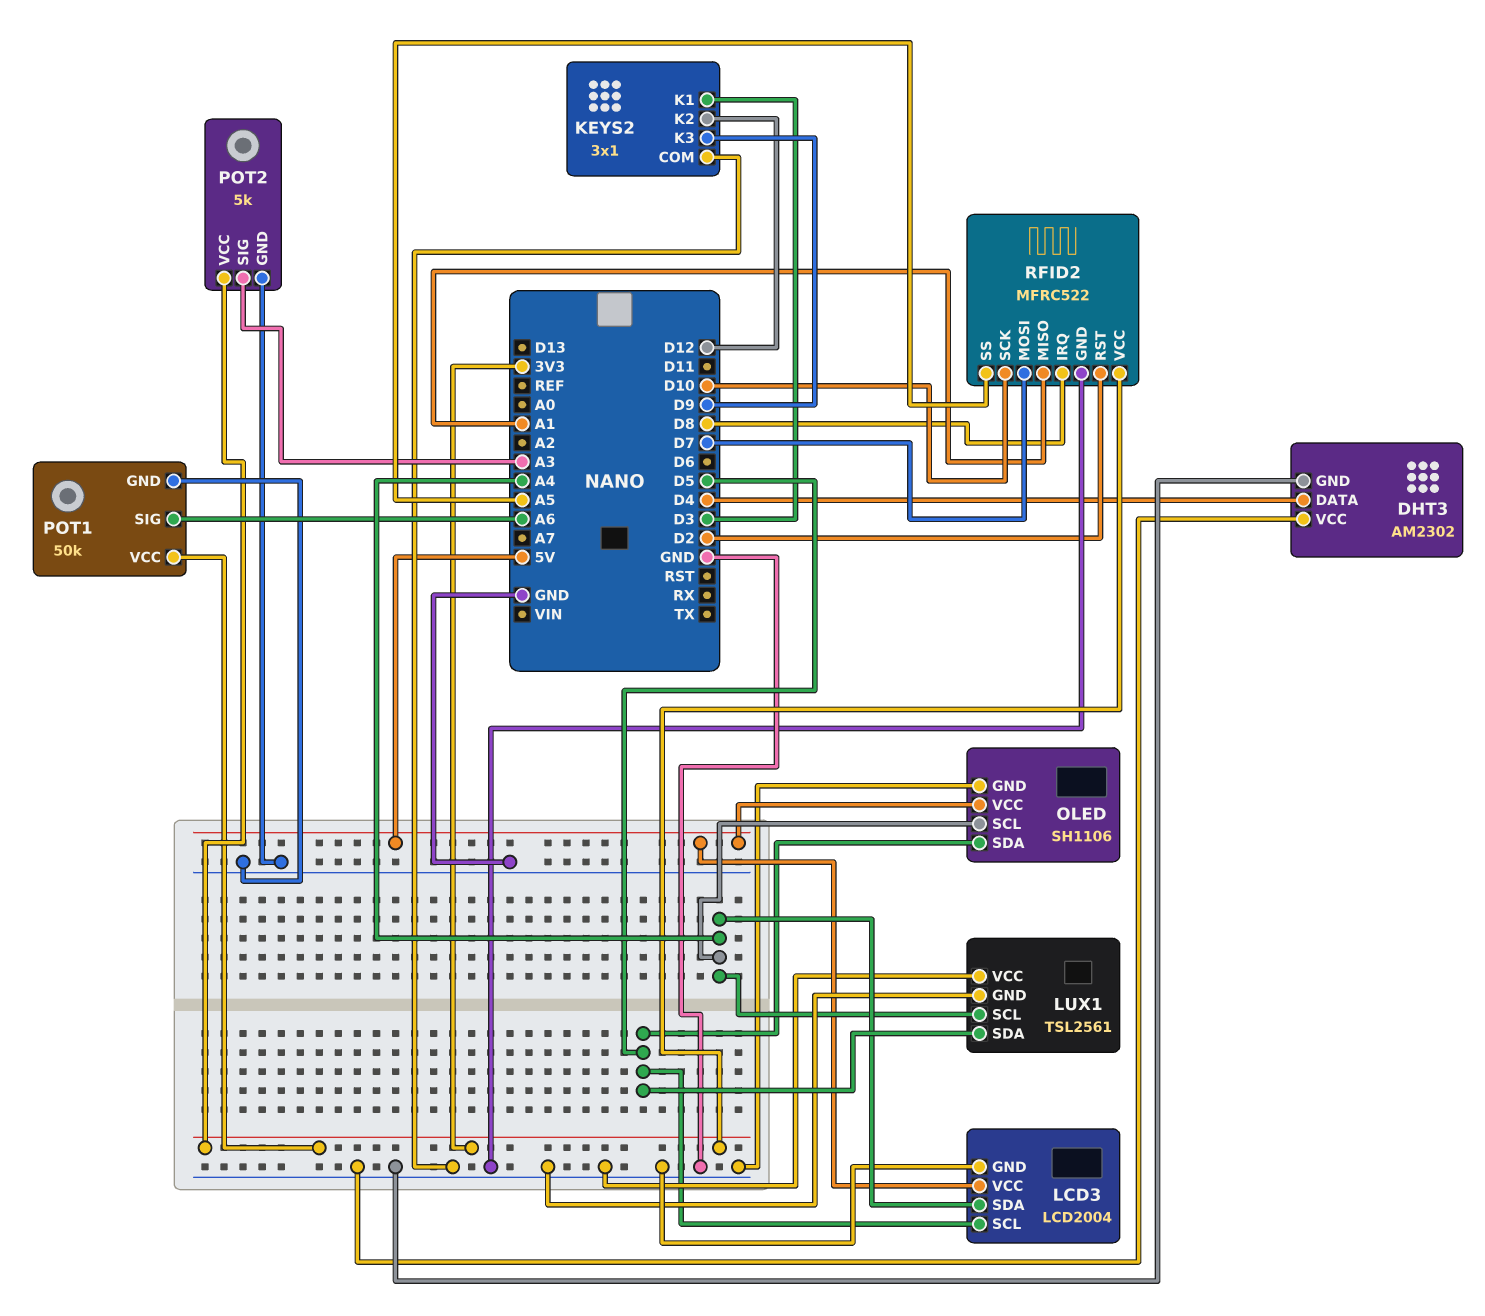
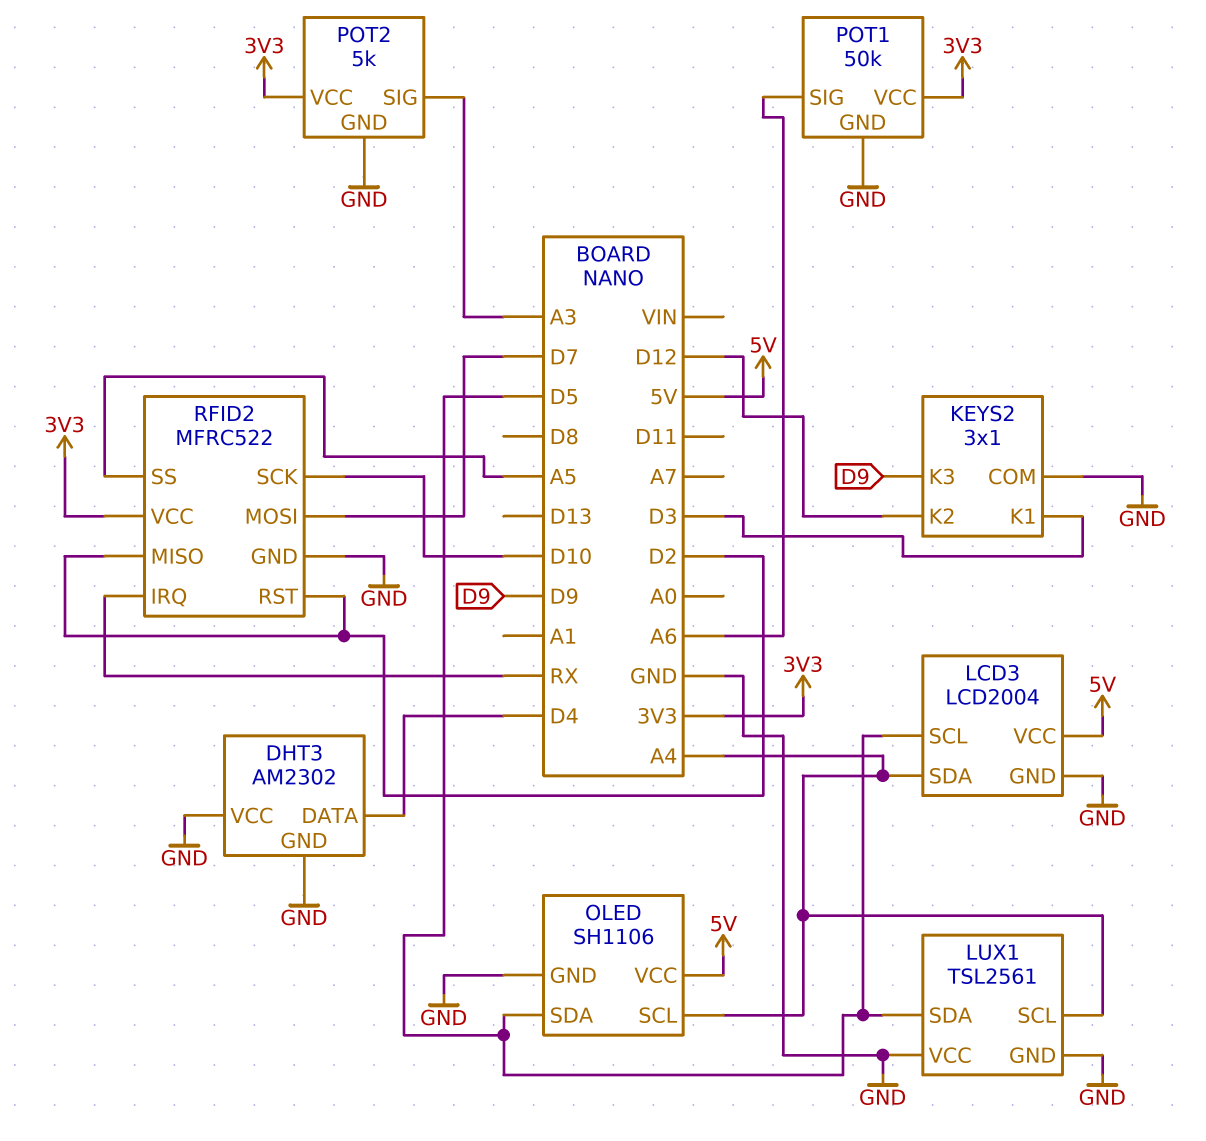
RFID2 pin IRQ: D8 -> RX
RFID2 pin MISO: A1 -> D2

